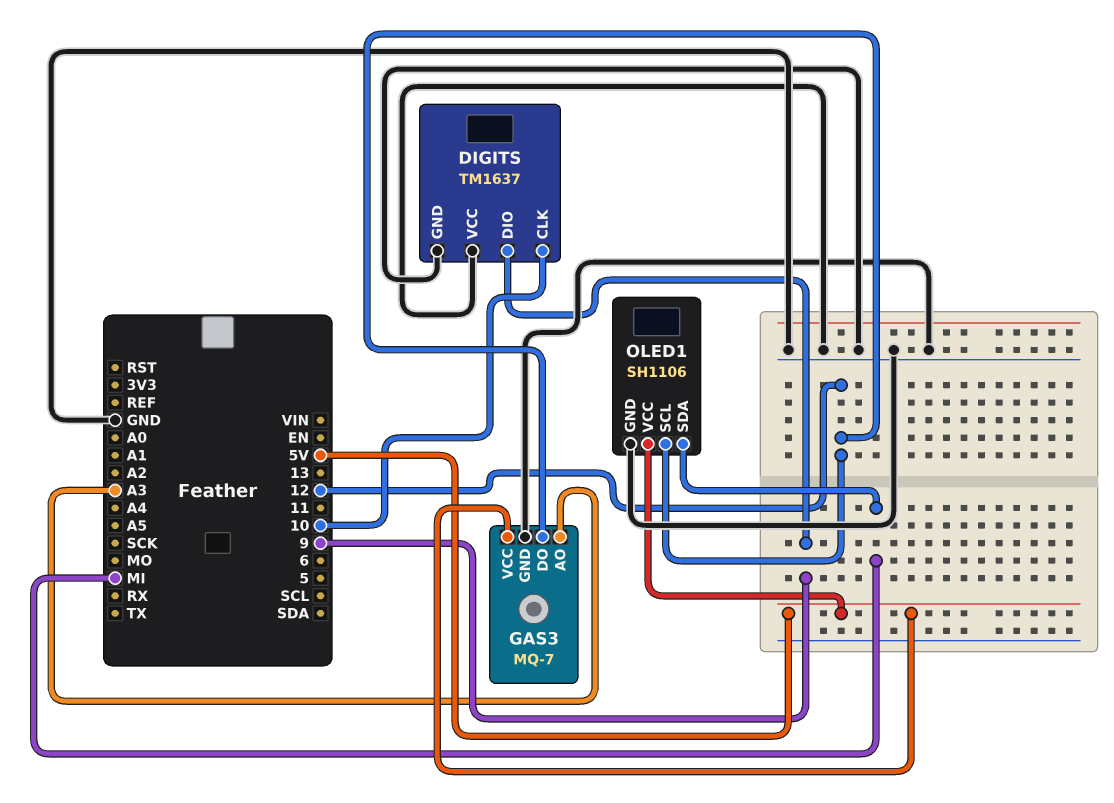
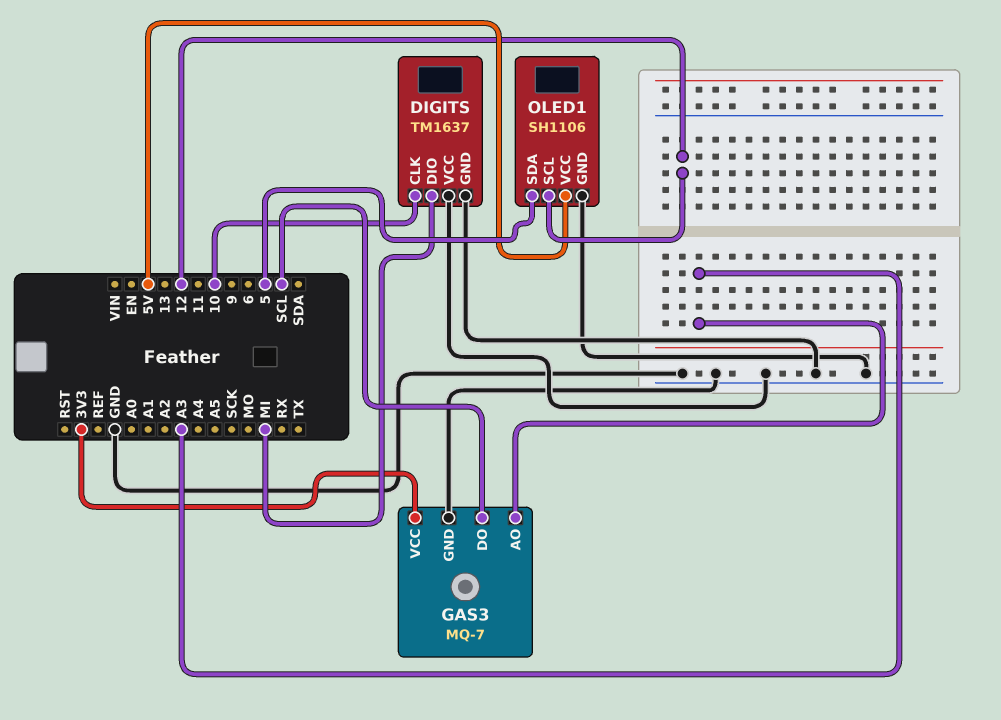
DIGITS pin DIO: 9 -> MI
GAS3 pin DO: 12 -> SCL
GAS3 pin VCC: 5V -> 3V3
OLED1 pin SDA: MI -> 5

